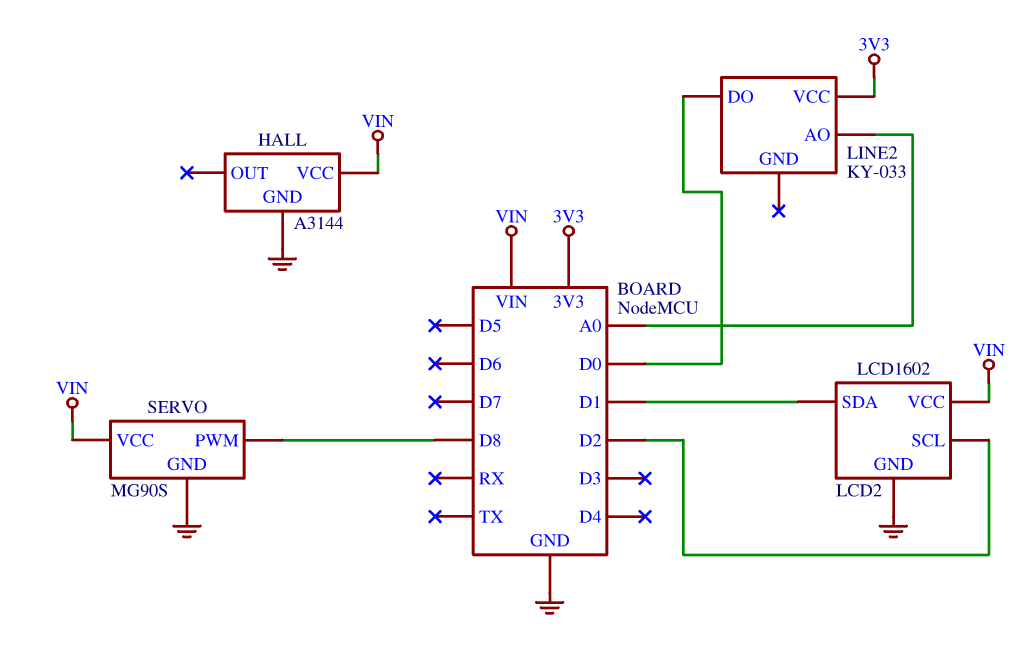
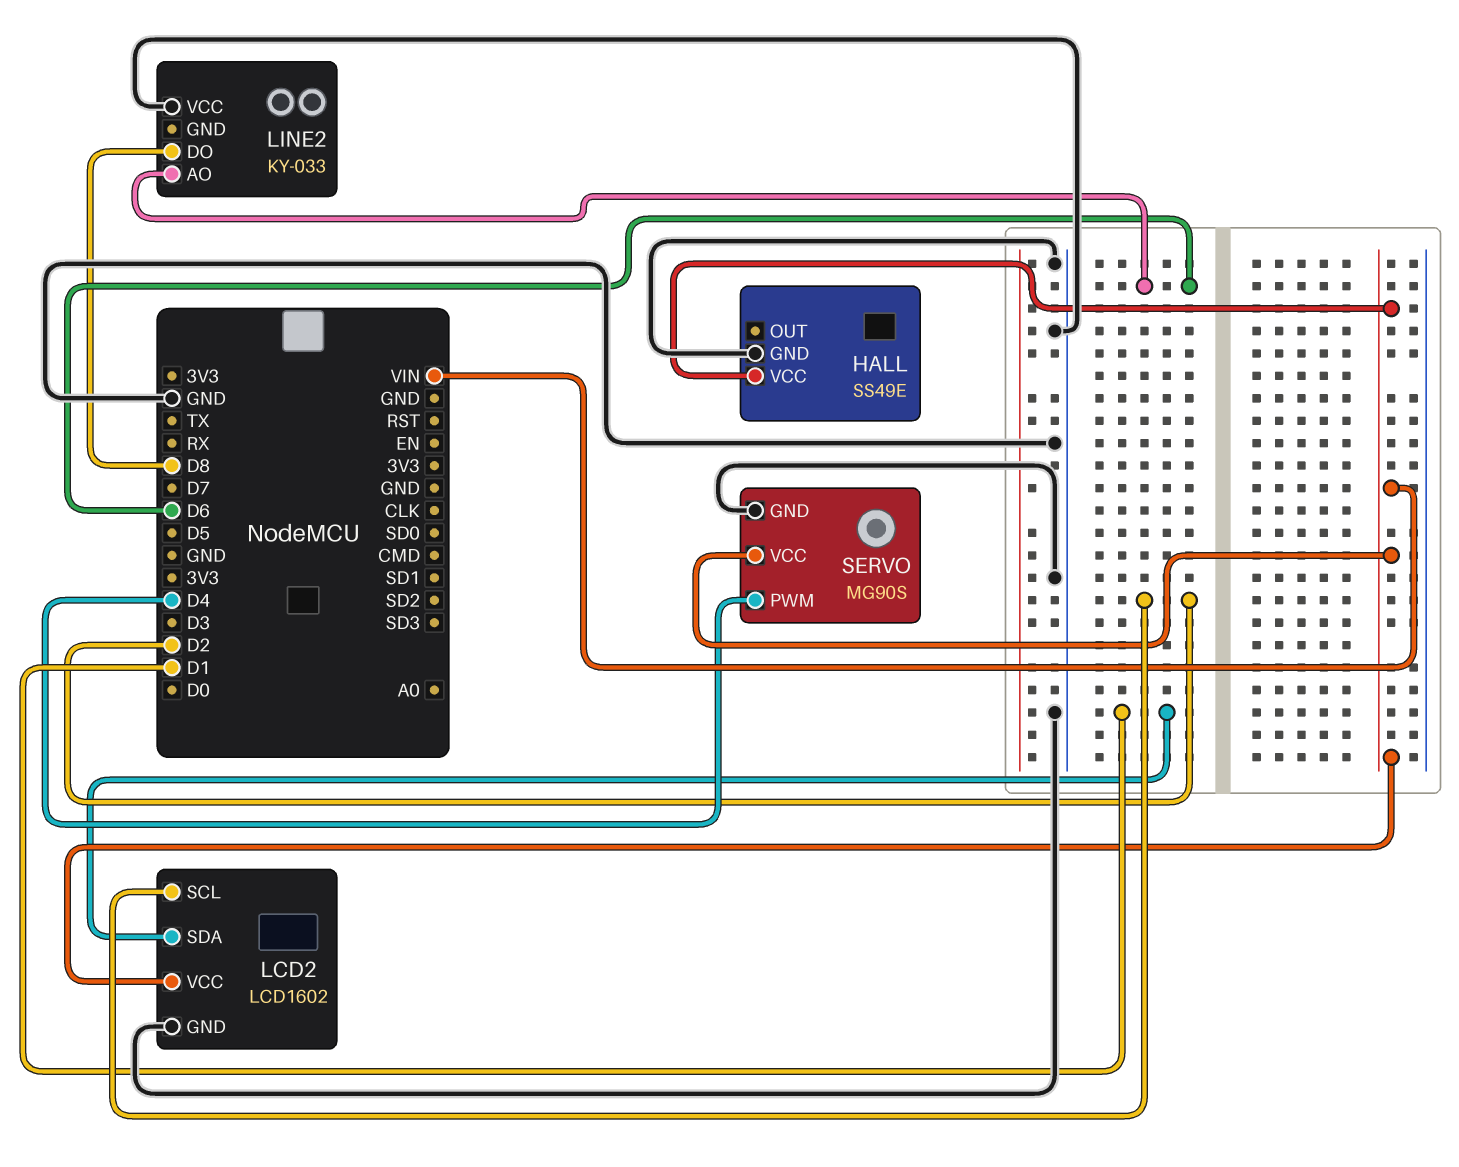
HALL: A3144 -> SS49E
LINE2 pin AO: A0 -> D6
LINE2 pin DO: D0 -> D8
LINE2 pin VCC: 3V3 -> GND
SERVO pin PWM: D8 -> D4

